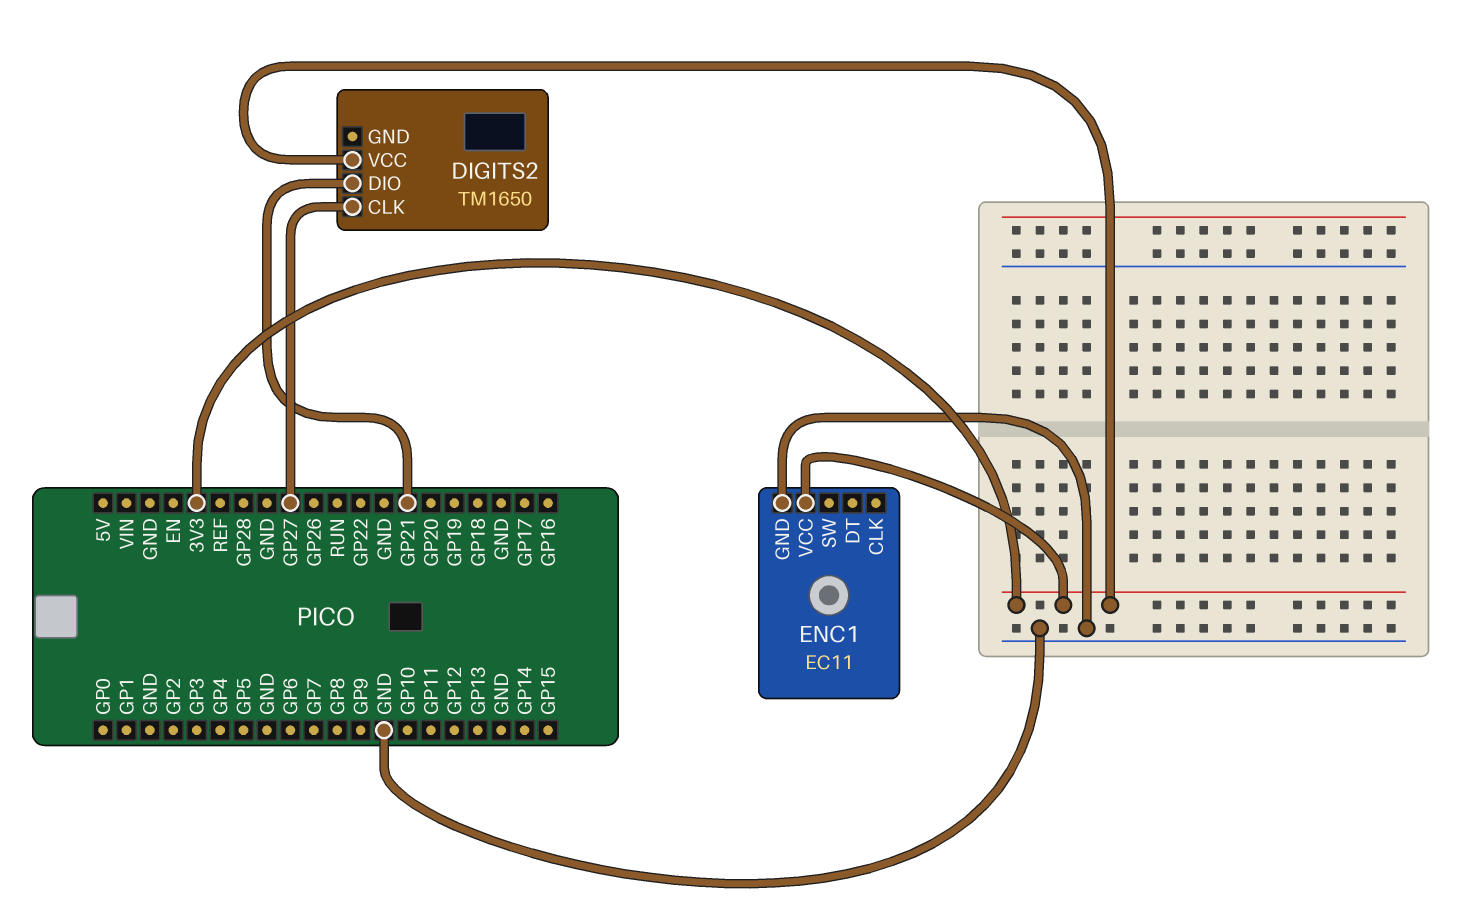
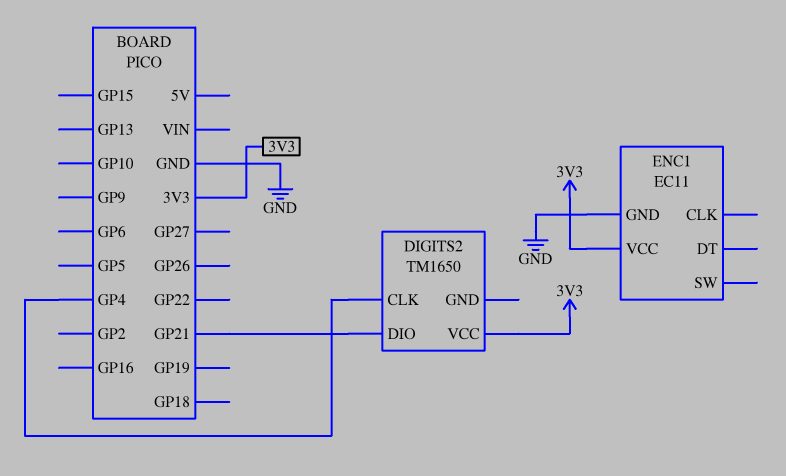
DIGITS2 pin CLK: GP27 -> GP4

